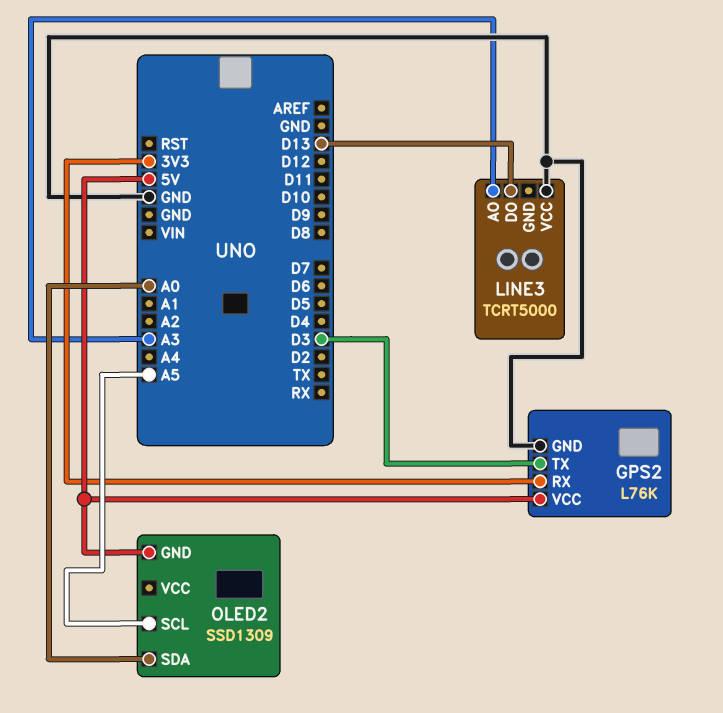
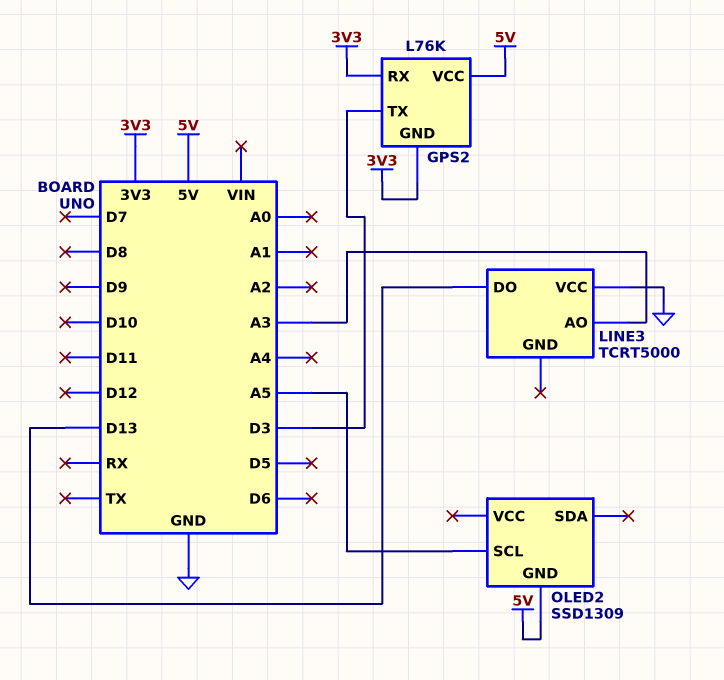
GPS2 pin GND: GND -> 3V3
OLED2 pin SDA: A0 -> none

